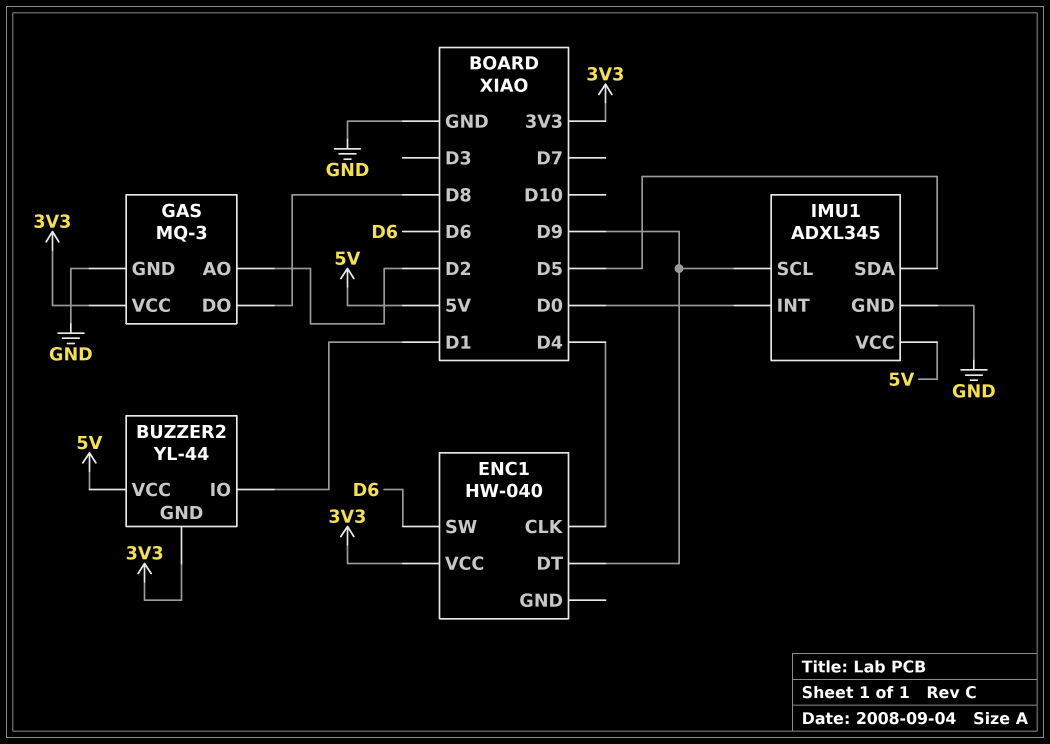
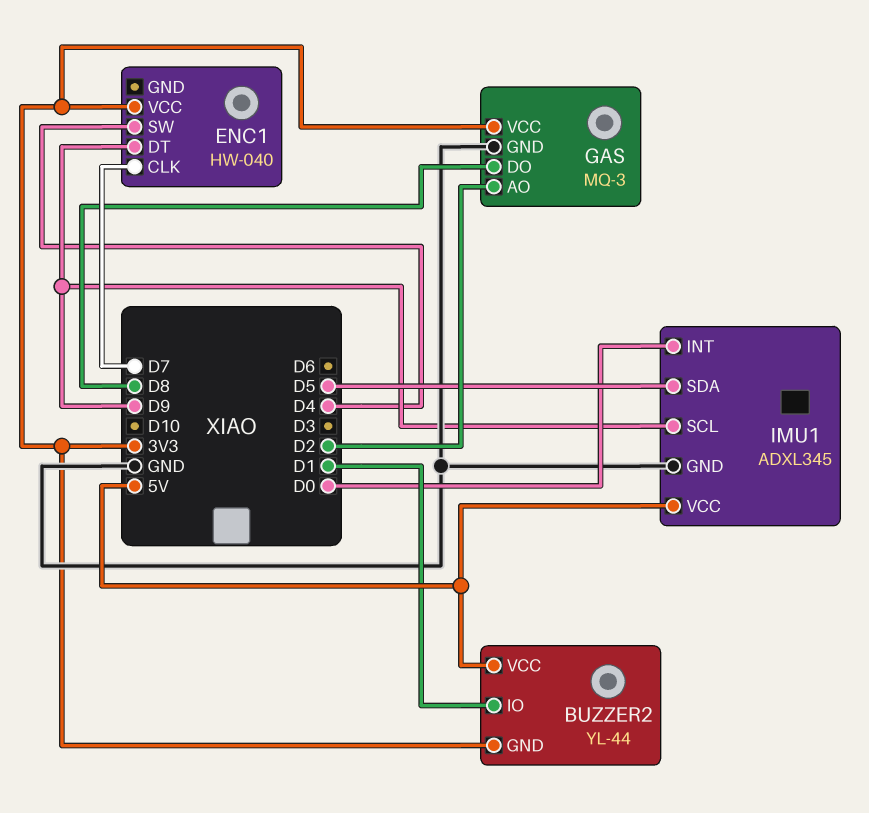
ENC1 pin CLK: D4 -> D7
ENC1 pin SW: D6 -> D4

